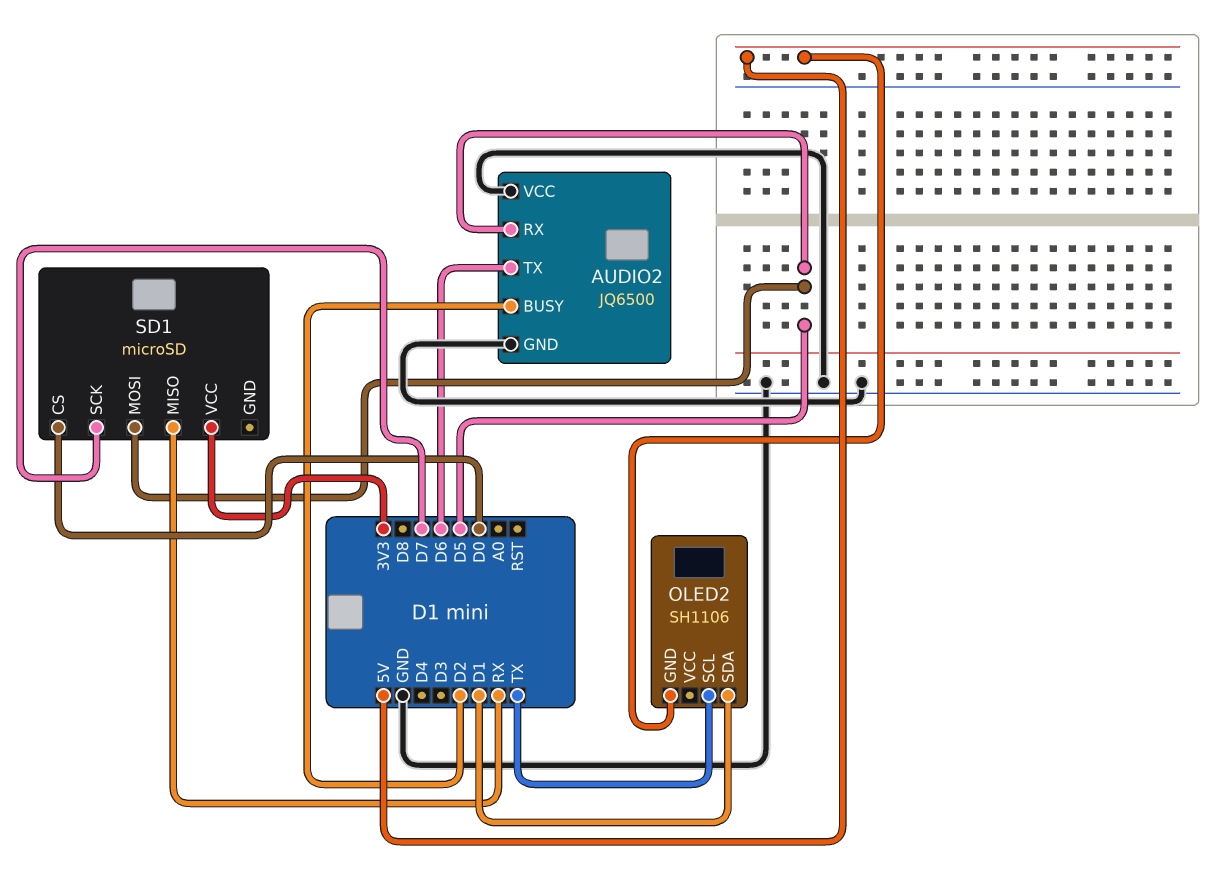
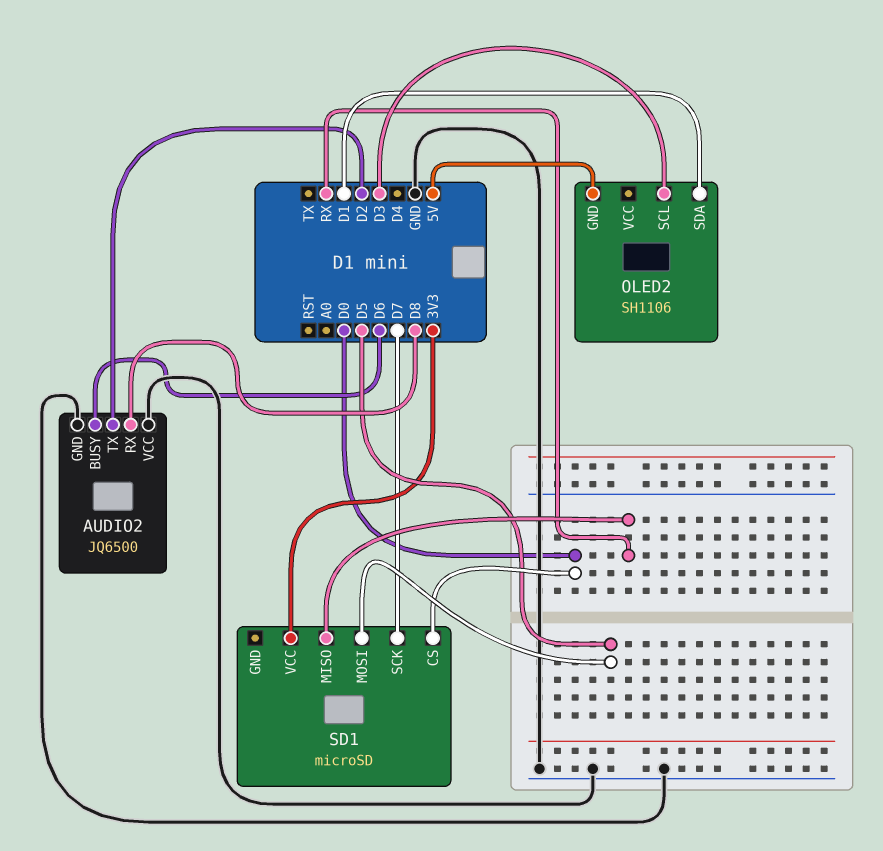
AUDIO2 pin BUSY: D2 -> D6
AUDIO2 pin RX: D5 -> D8
AUDIO2 pin TX: D6 -> D2
OLED2 pin SCL: TX -> D3

